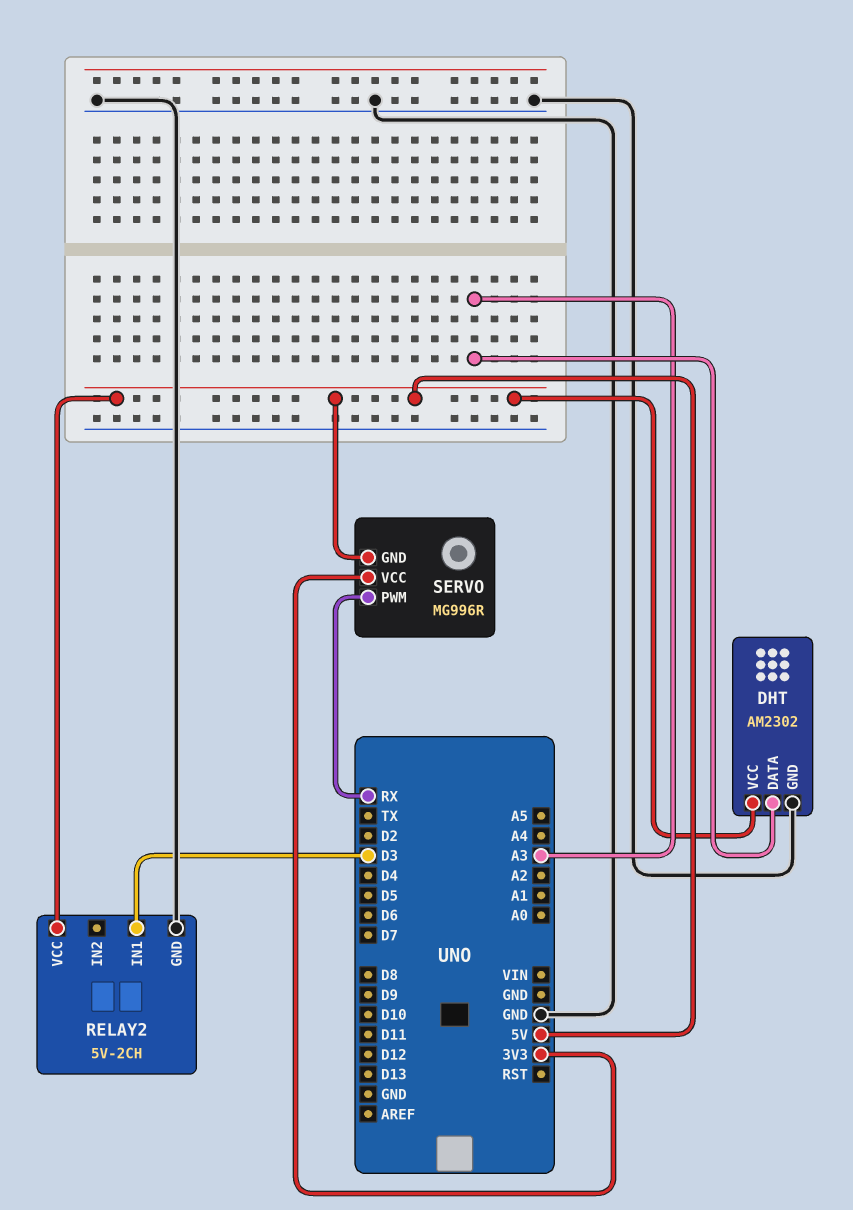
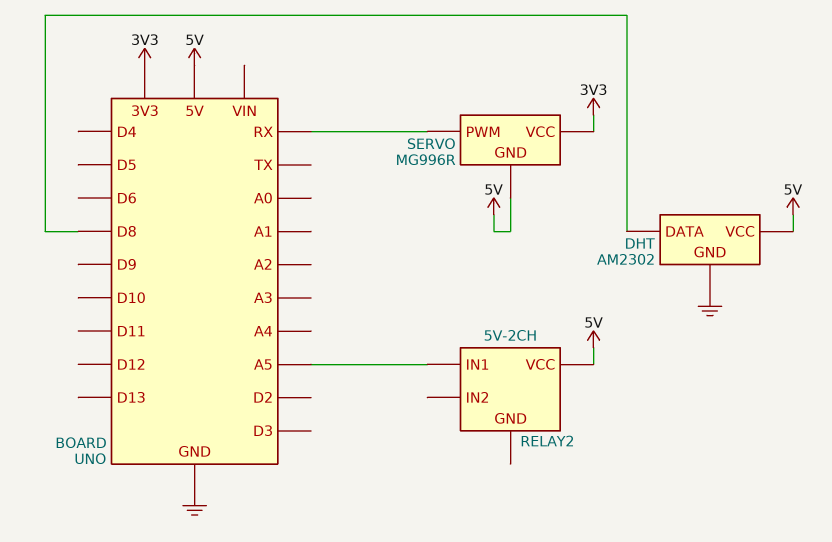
DHT pin DATA: A3 -> D8
RELAY2 pin GND: GND -> none
RELAY2 pin IN1: D3 -> A5

